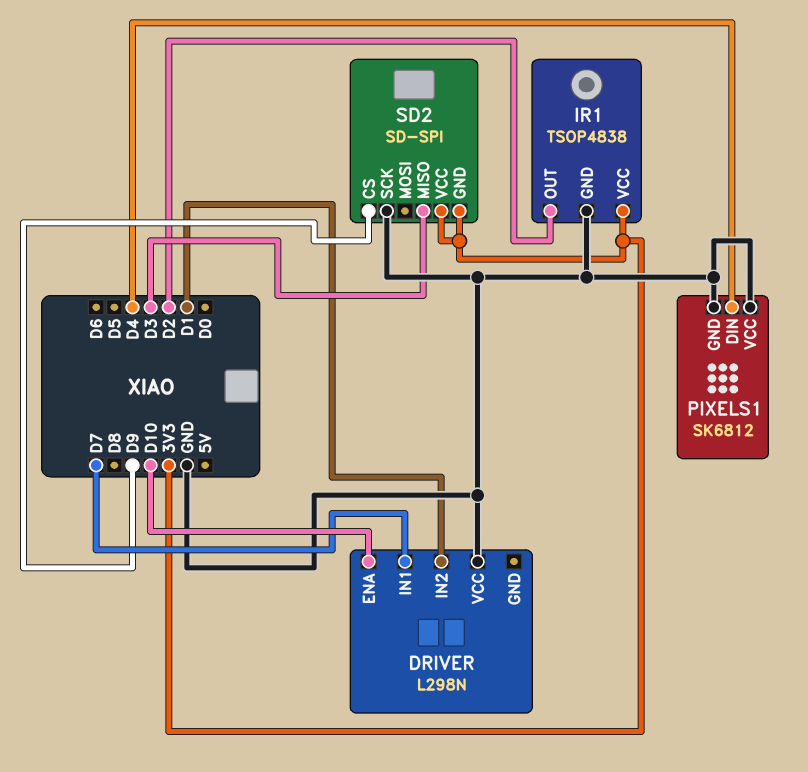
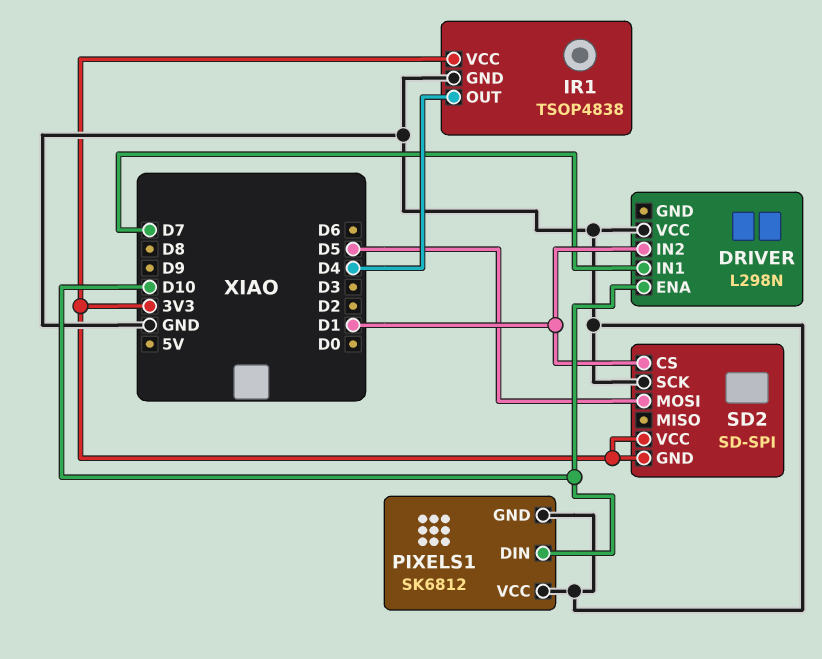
IR1 pin OUT: D2 -> D4
PIXELS1 pin DIN: D4 -> D10
SD2 pin CS: D9 -> D1
SD2 pin MISO: D3 -> none
SD2 pin MOSI: none -> D5

